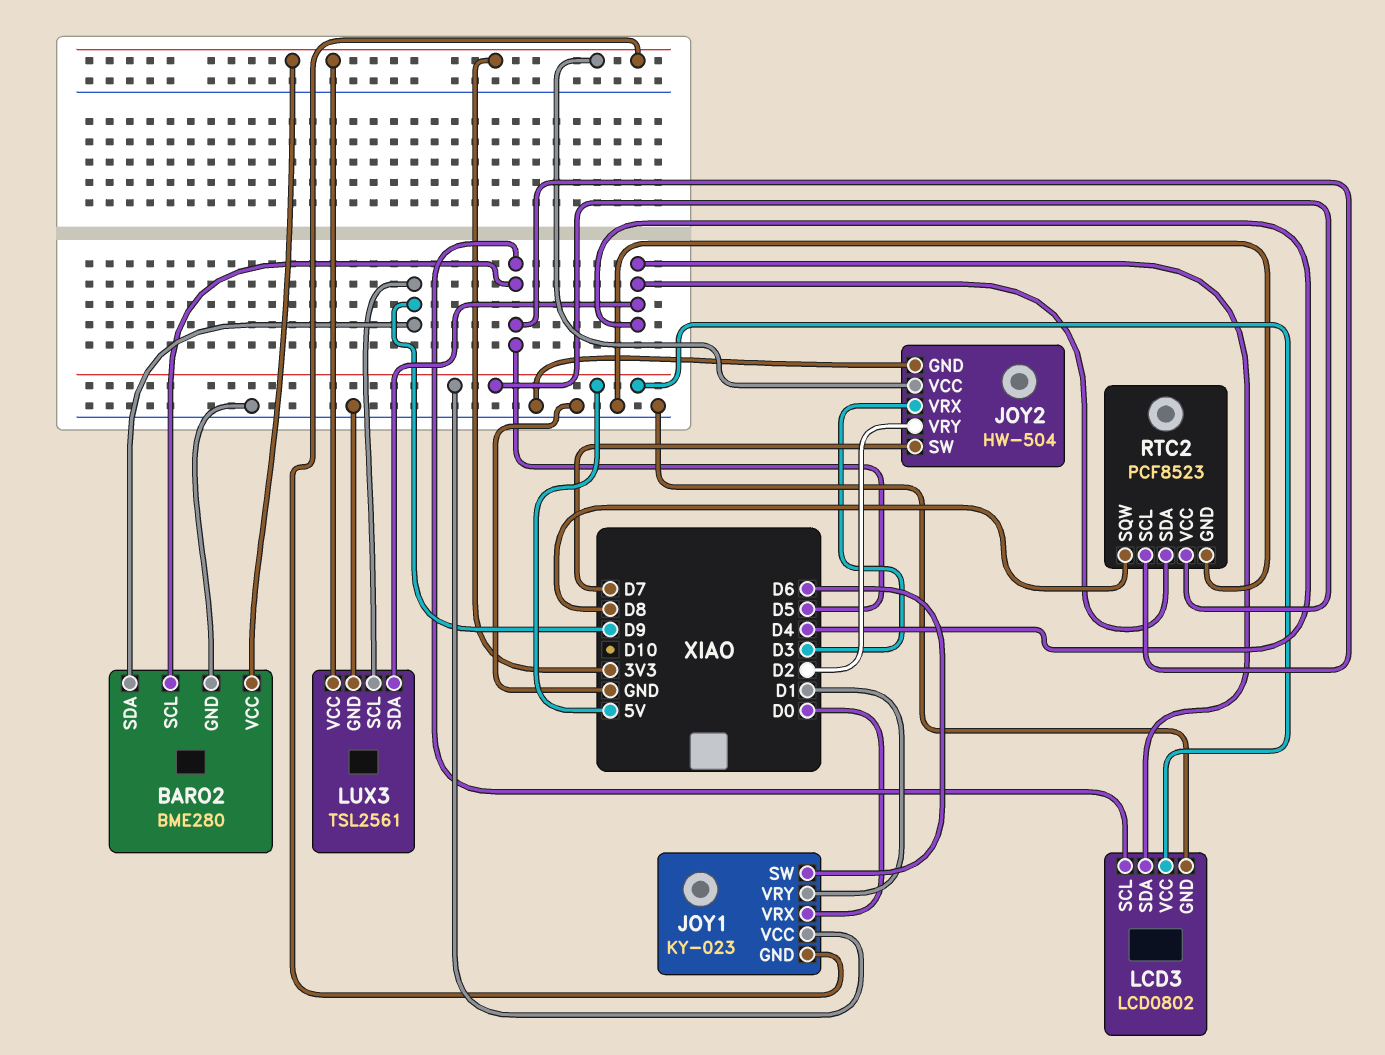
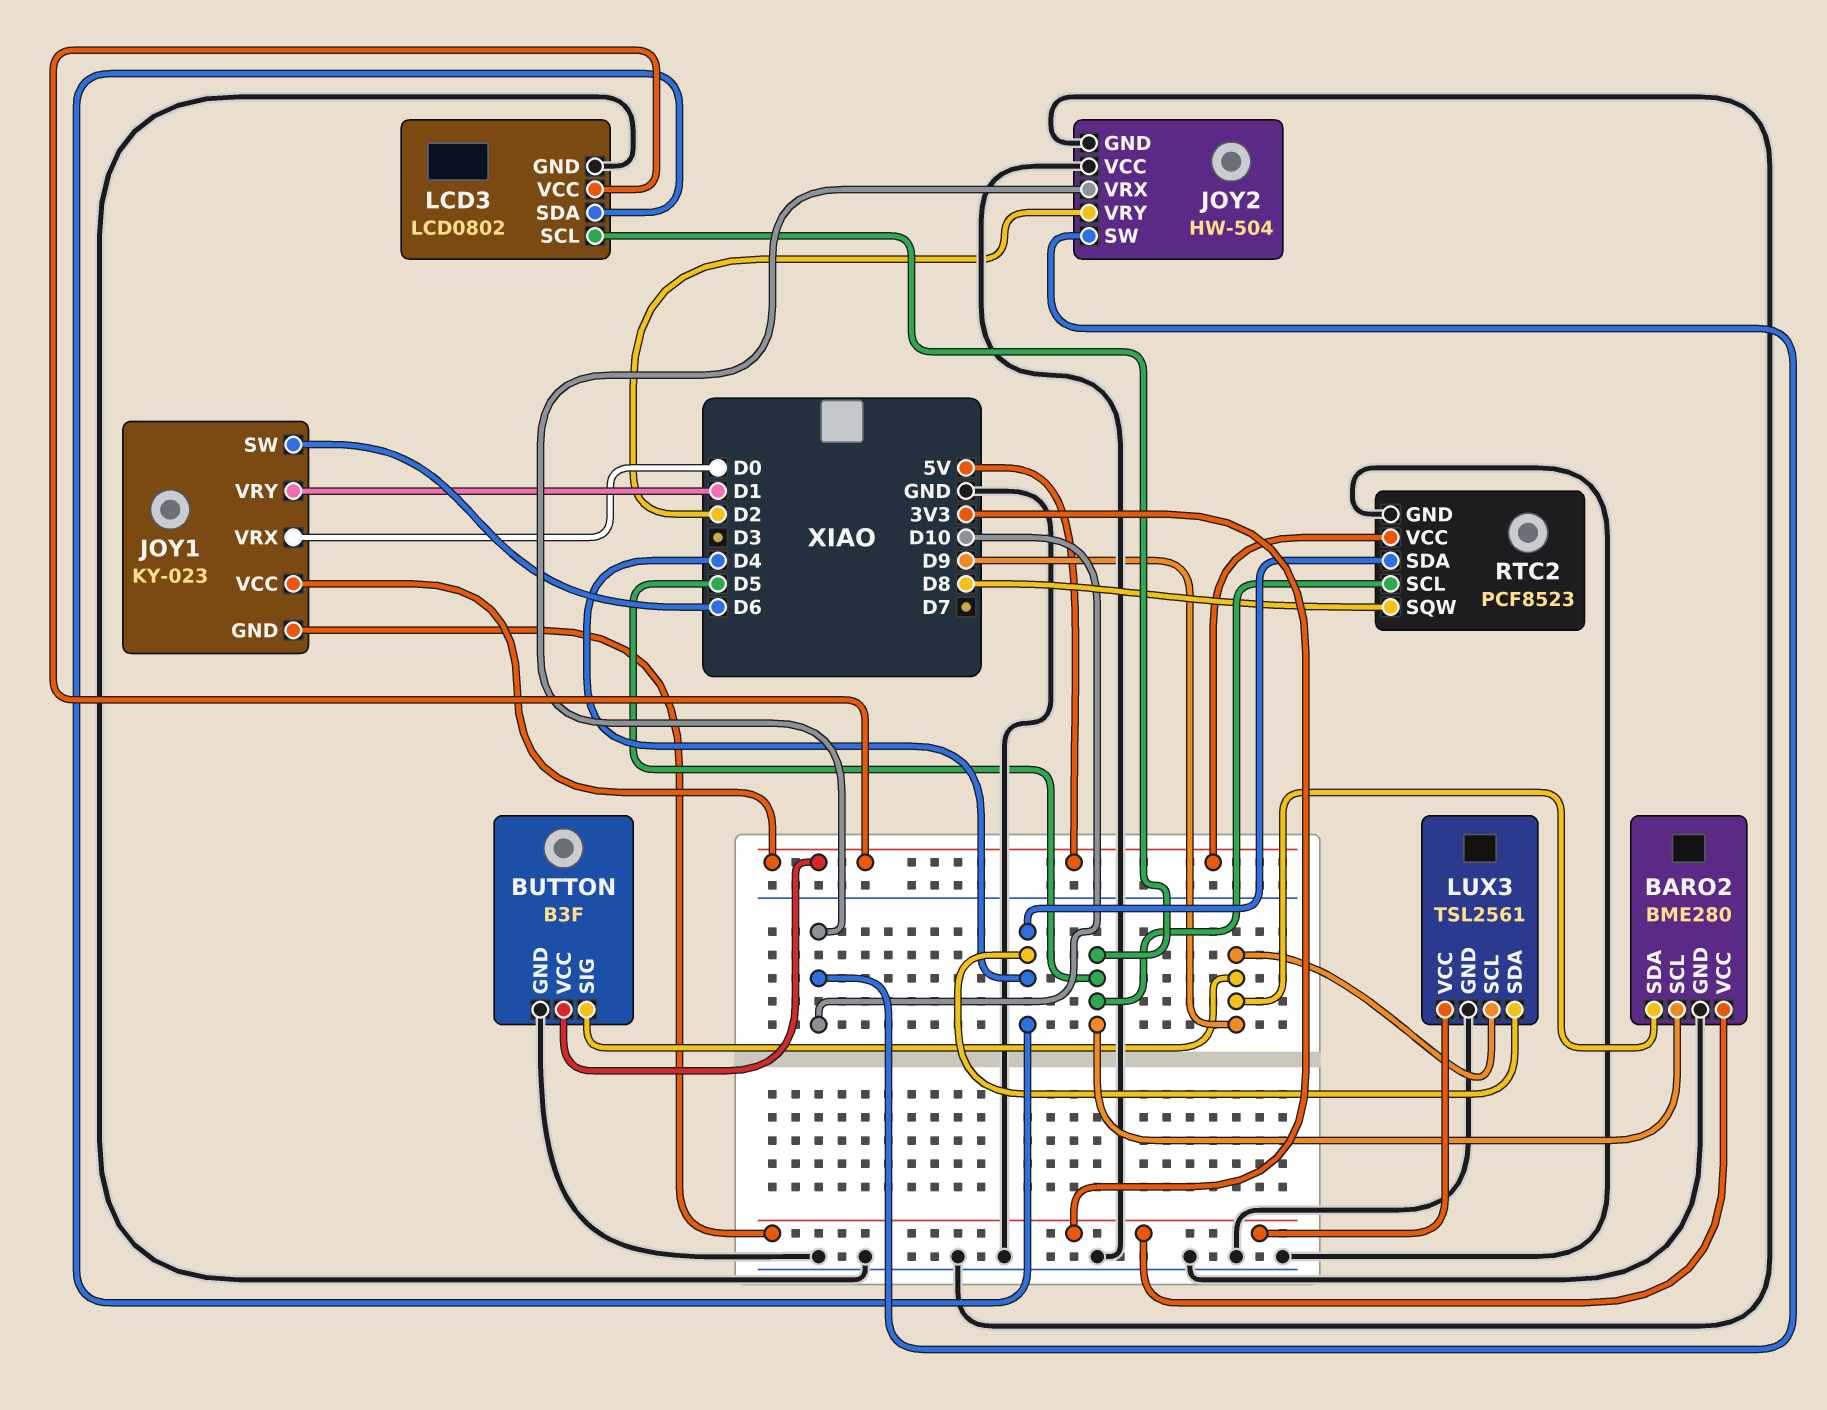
BUTTON: none -> B3F
BUTTON pin GND: none -> GND
BUTTON pin SIG: none -> D9
BUTTON pin VCC: none -> 5V
JOY2 pin SW: D7 -> D10
JOY2 pin VCC: 3V3 -> GND
JOY2 pin VRX: D3 -> D10

